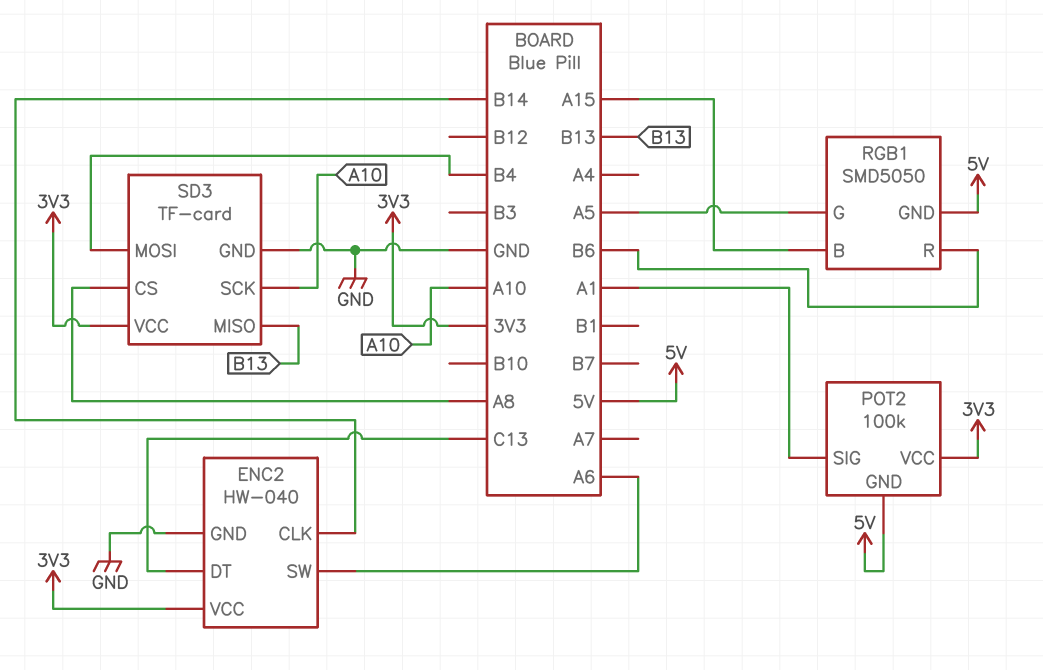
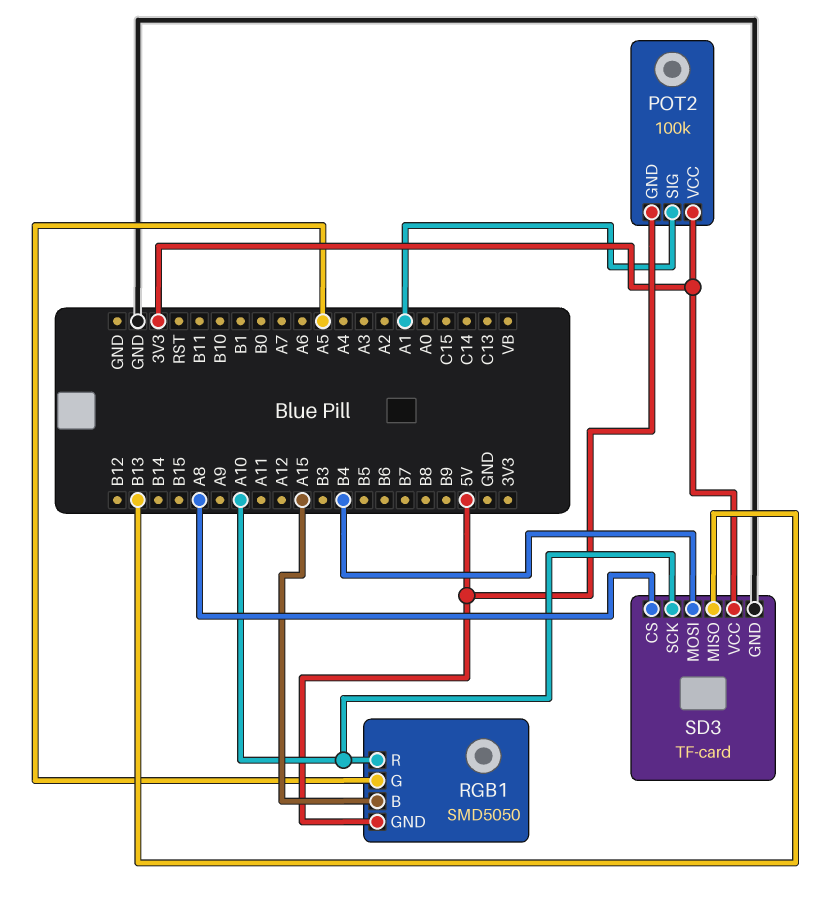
ENC2: HW-040 -> none
ENC2 pin CLK: B14 -> none
ENC2 pin DT: C13 -> none
ENC2 pin GND: GND -> none
ENC2 pin SW: A6 -> none
ENC2 pin VCC: 3V3 -> none
RGB1 pin R: B6 -> A10

